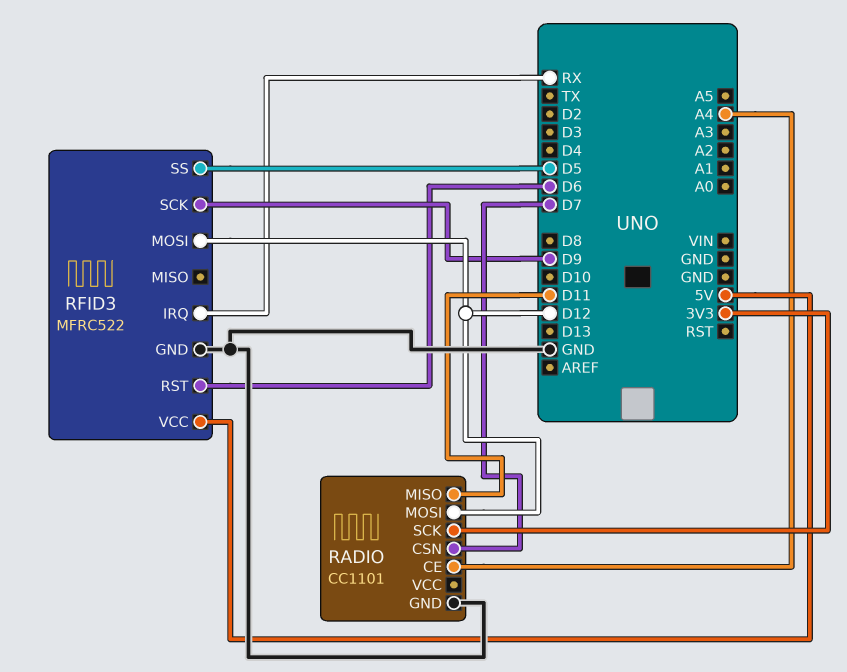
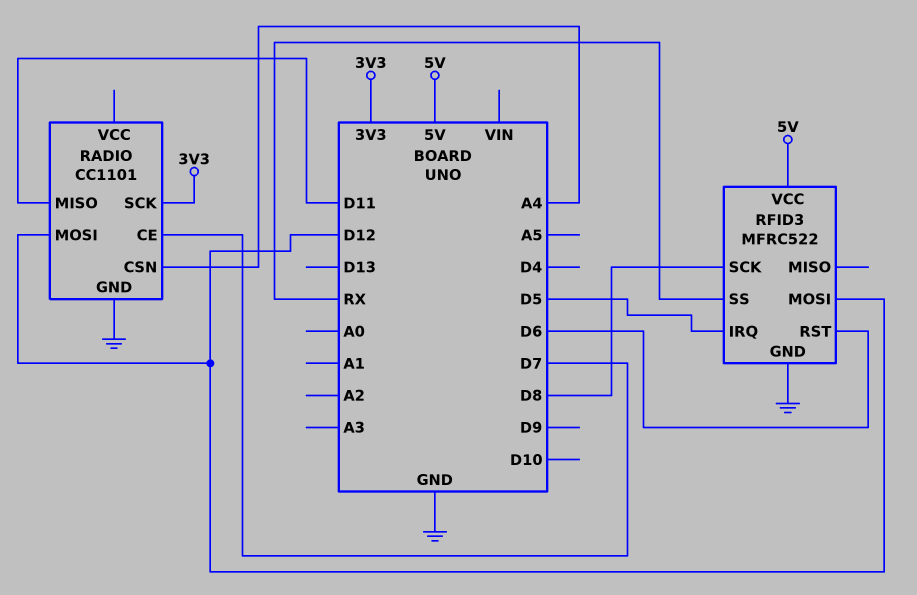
RADIO pin CE: A4 -> D7
RADIO pin CSN: D7 -> A4
RFID3 pin IRQ: RX -> D5
RFID3 pin SCK: D9 -> D8
RFID3 pin SS: D5 -> RX

